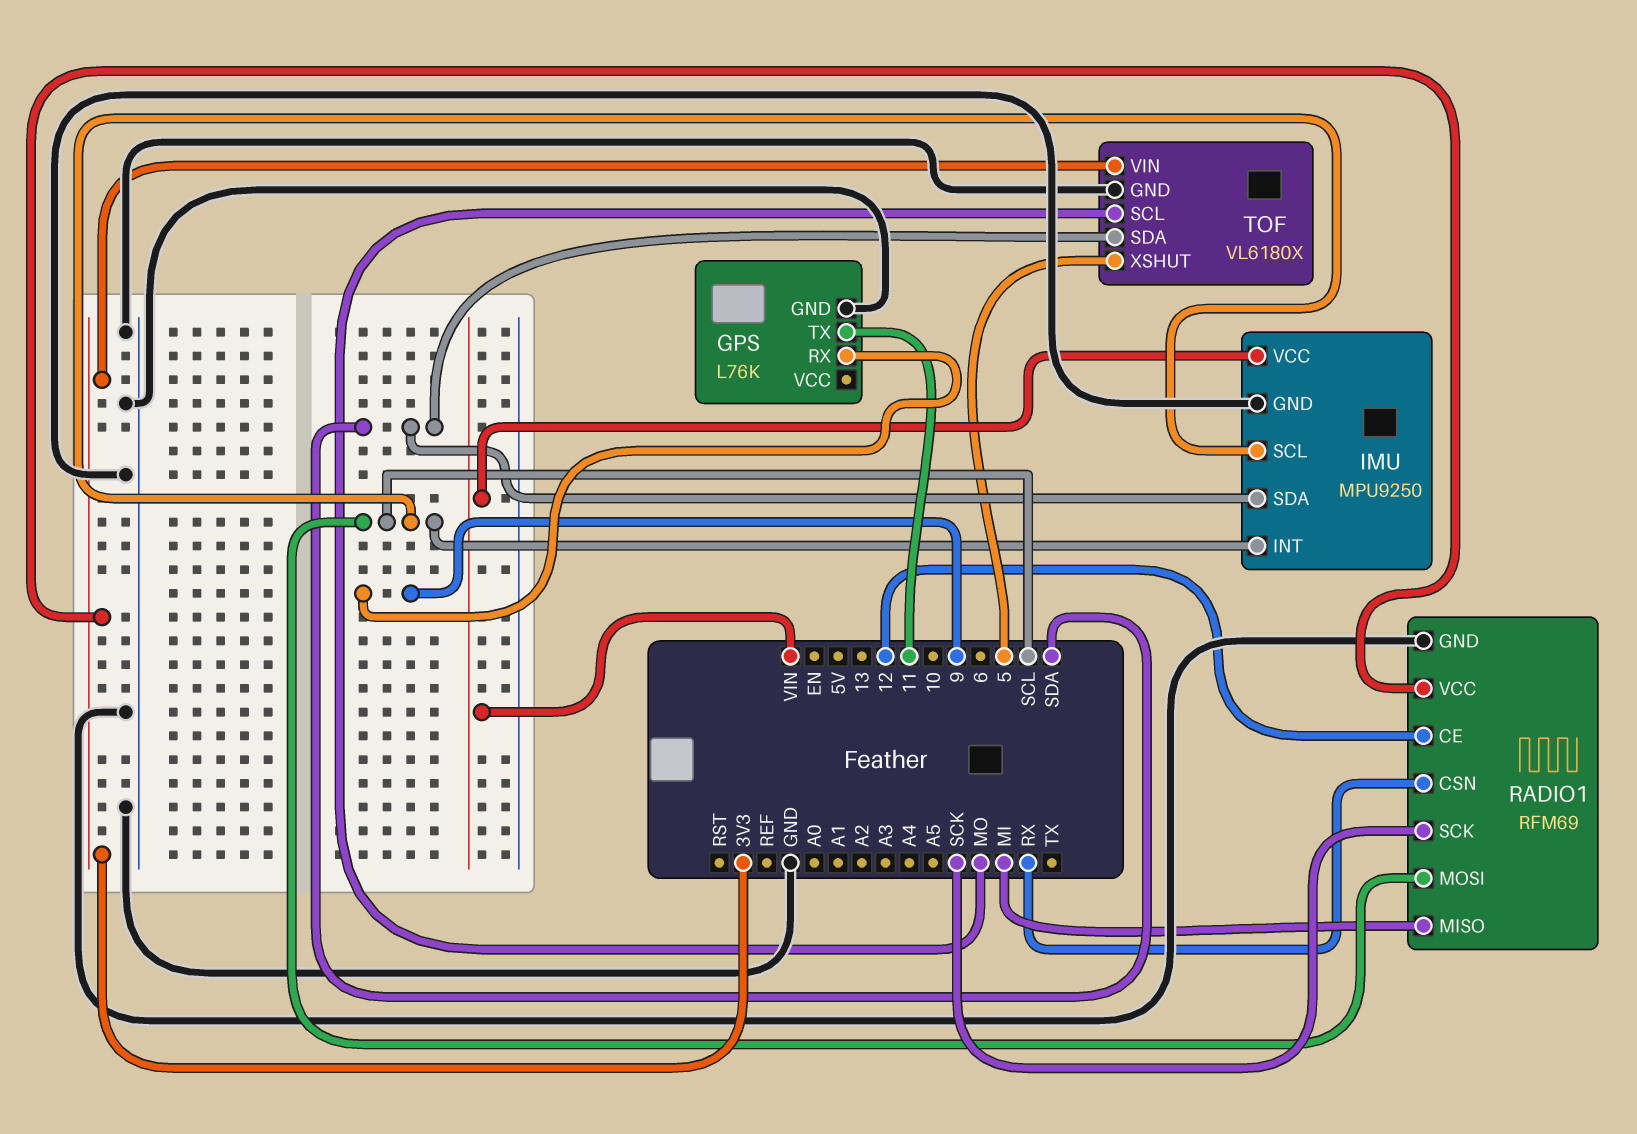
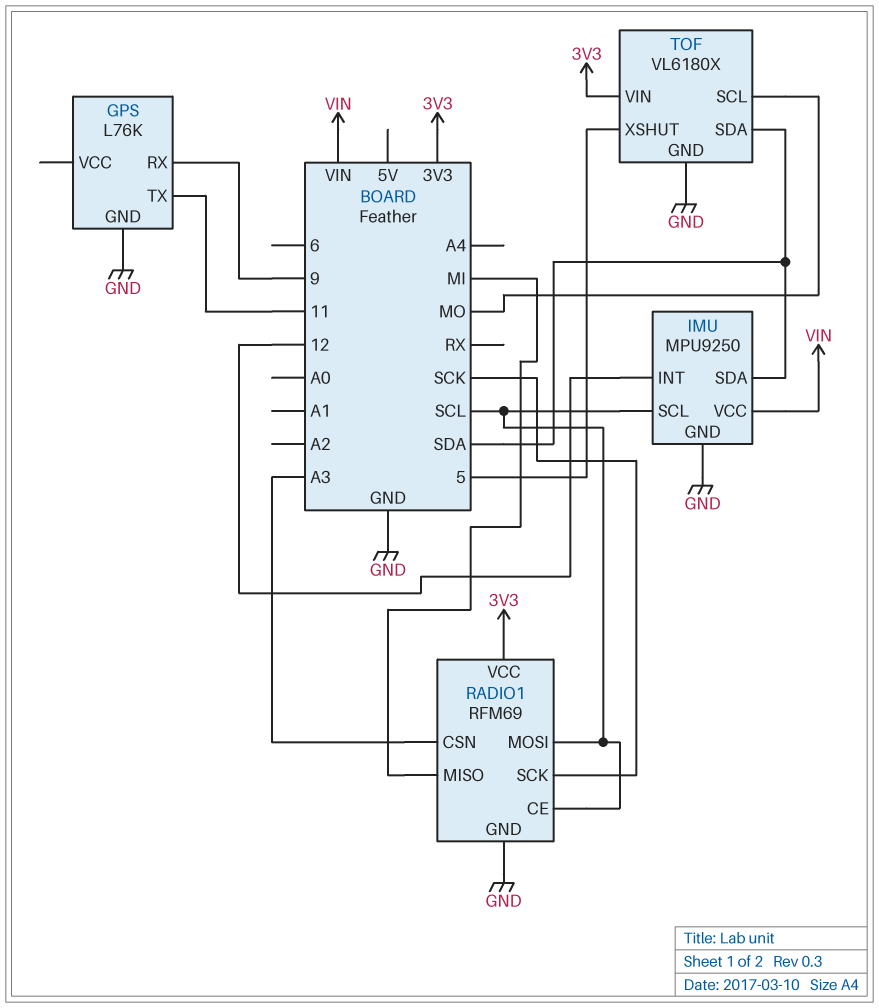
IMU pin INT: SCL -> 12
RADIO1 pin CE: 12 -> SCL
RADIO1 pin CSN: RX -> A3

